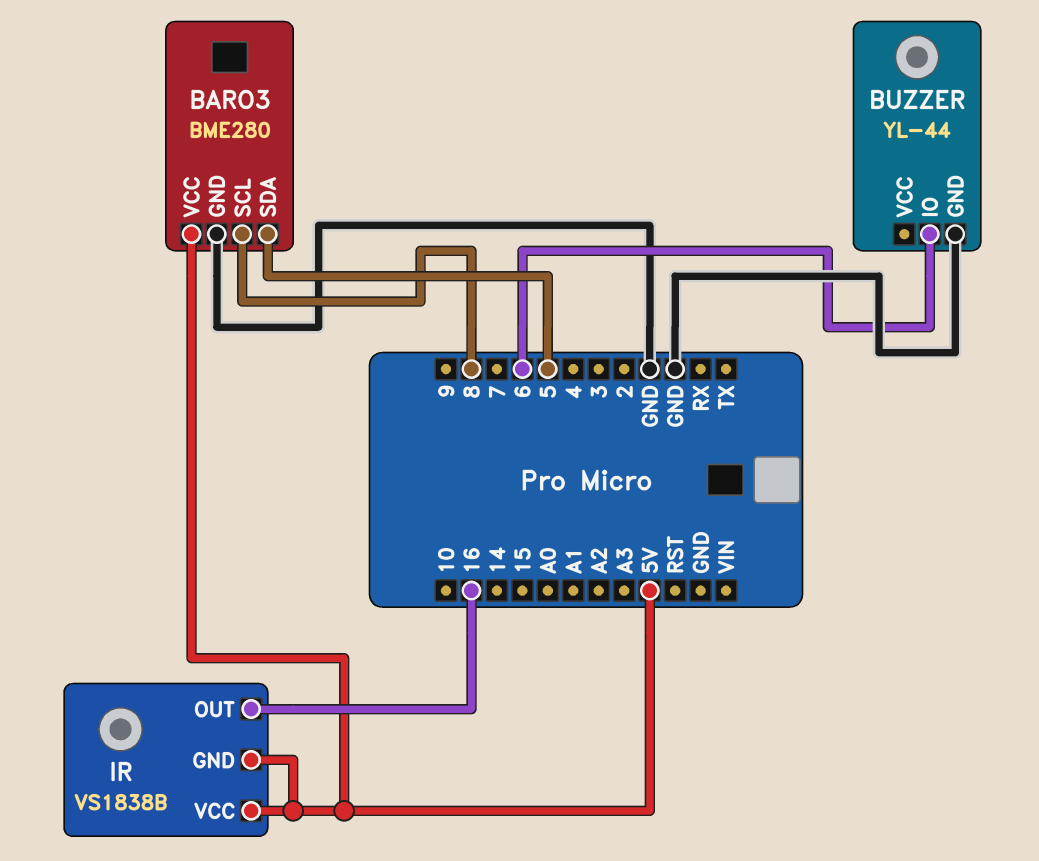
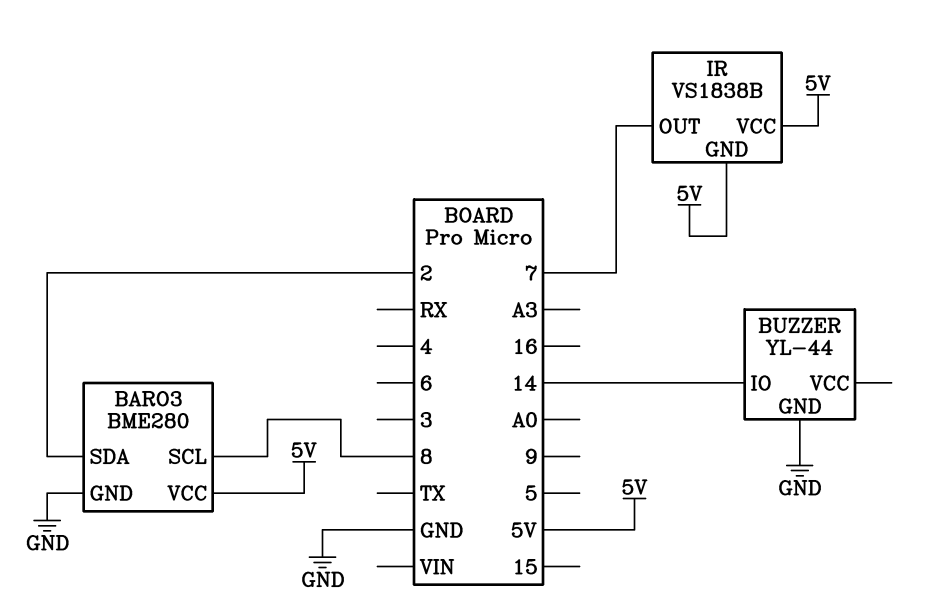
BARO3 pin SDA: 5 -> 2
BUZZER pin IO: 6 -> 14
IR pin OUT: 16 -> 7

